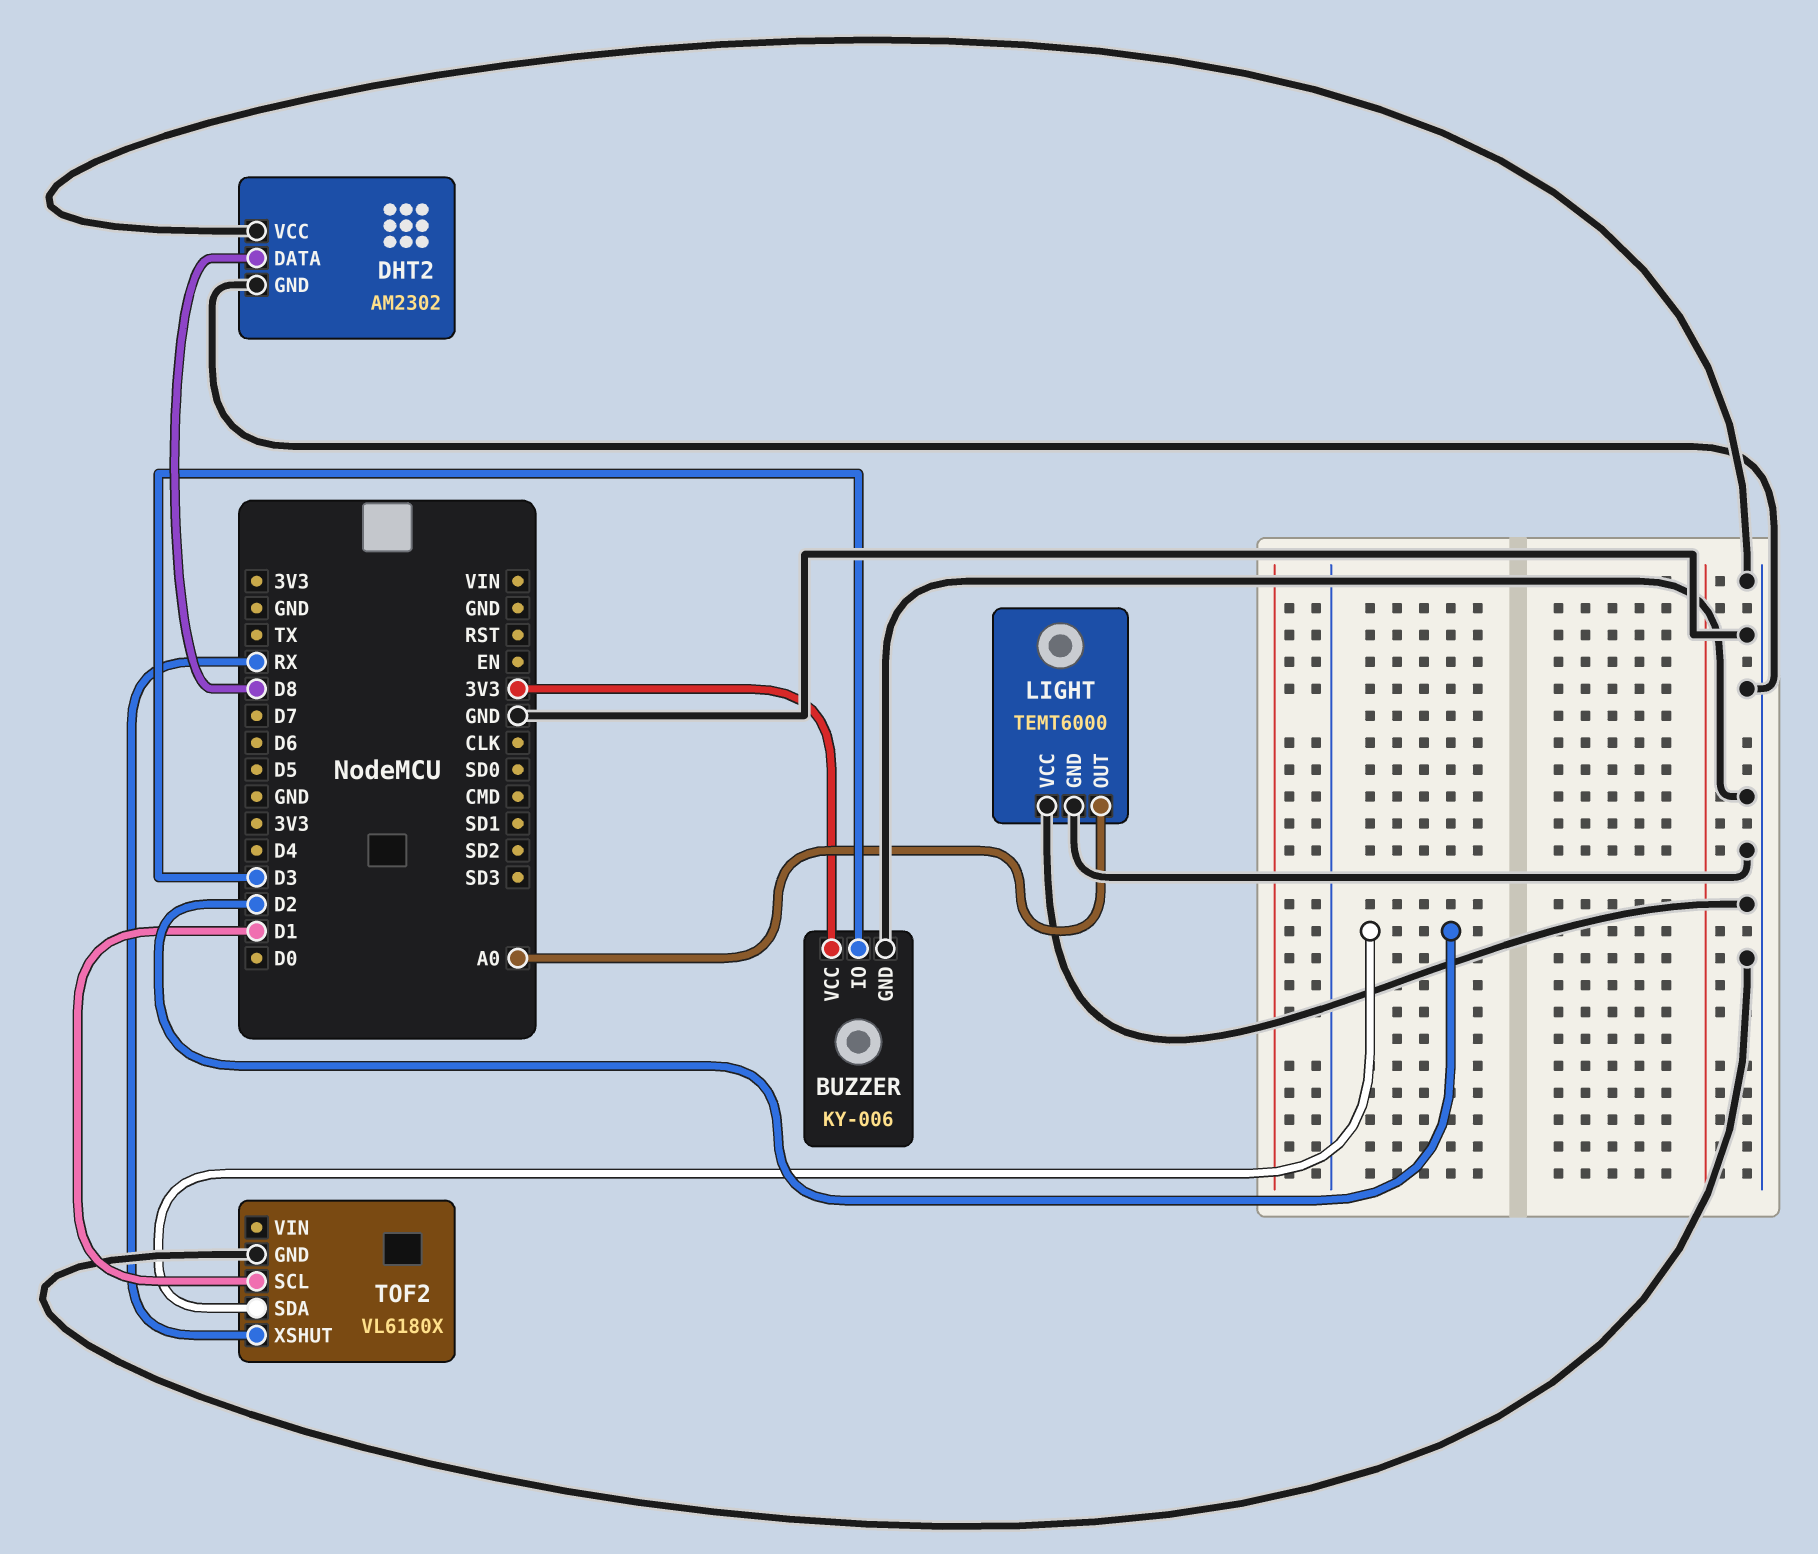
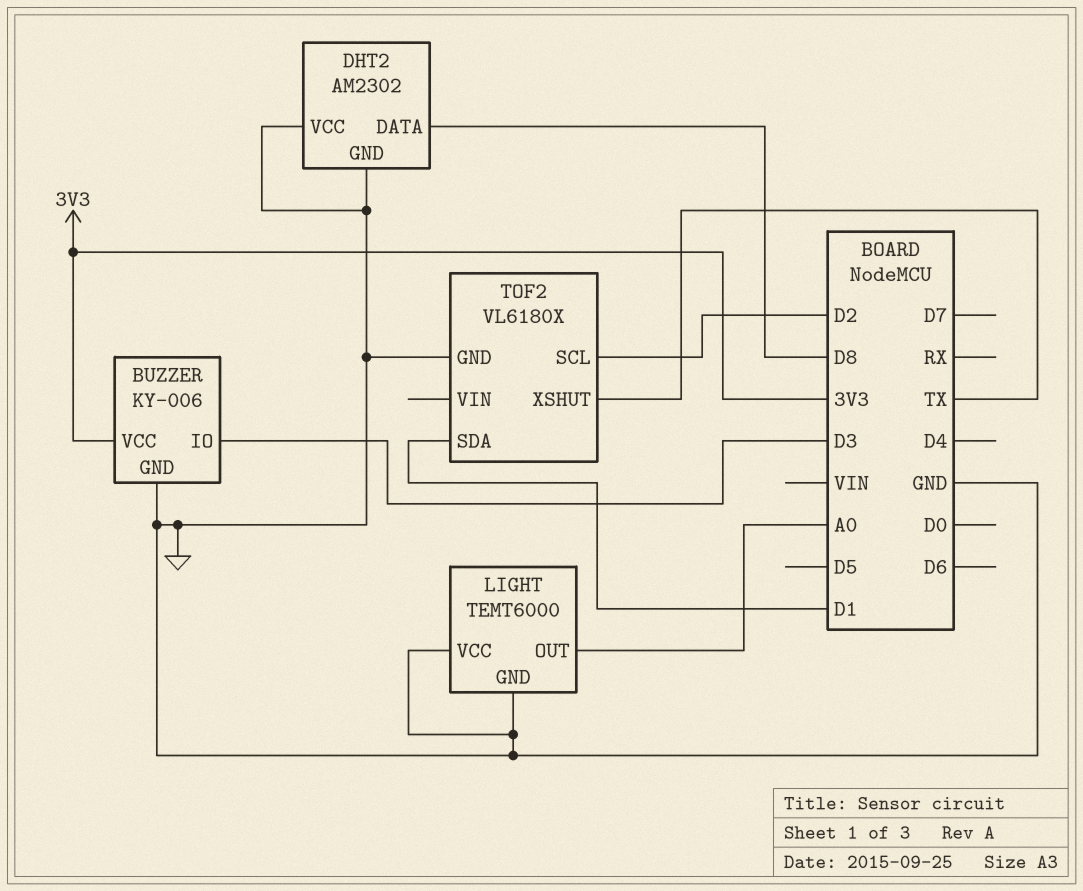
TOF2 pin SCL: D1 -> D2
TOF2 pin SDA: D2 -> D1
TOF2 pin XSHUT: RX -> TX

